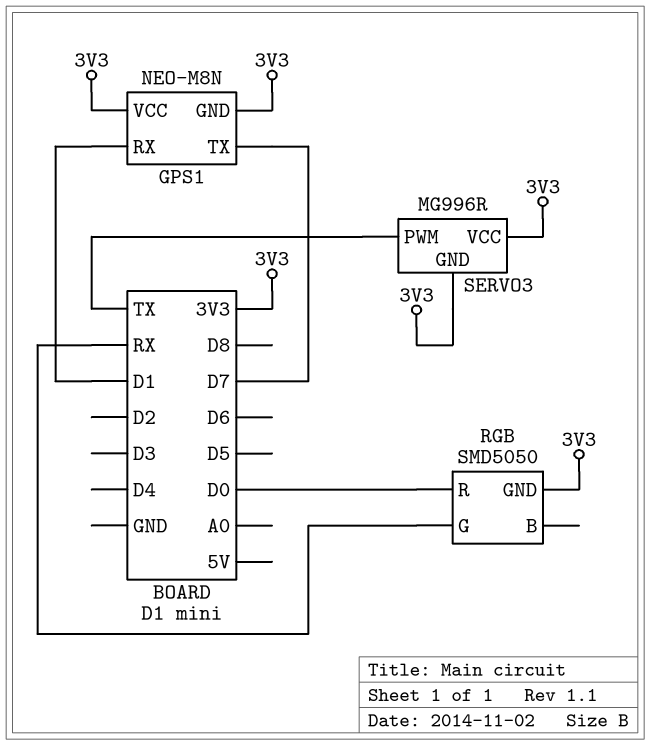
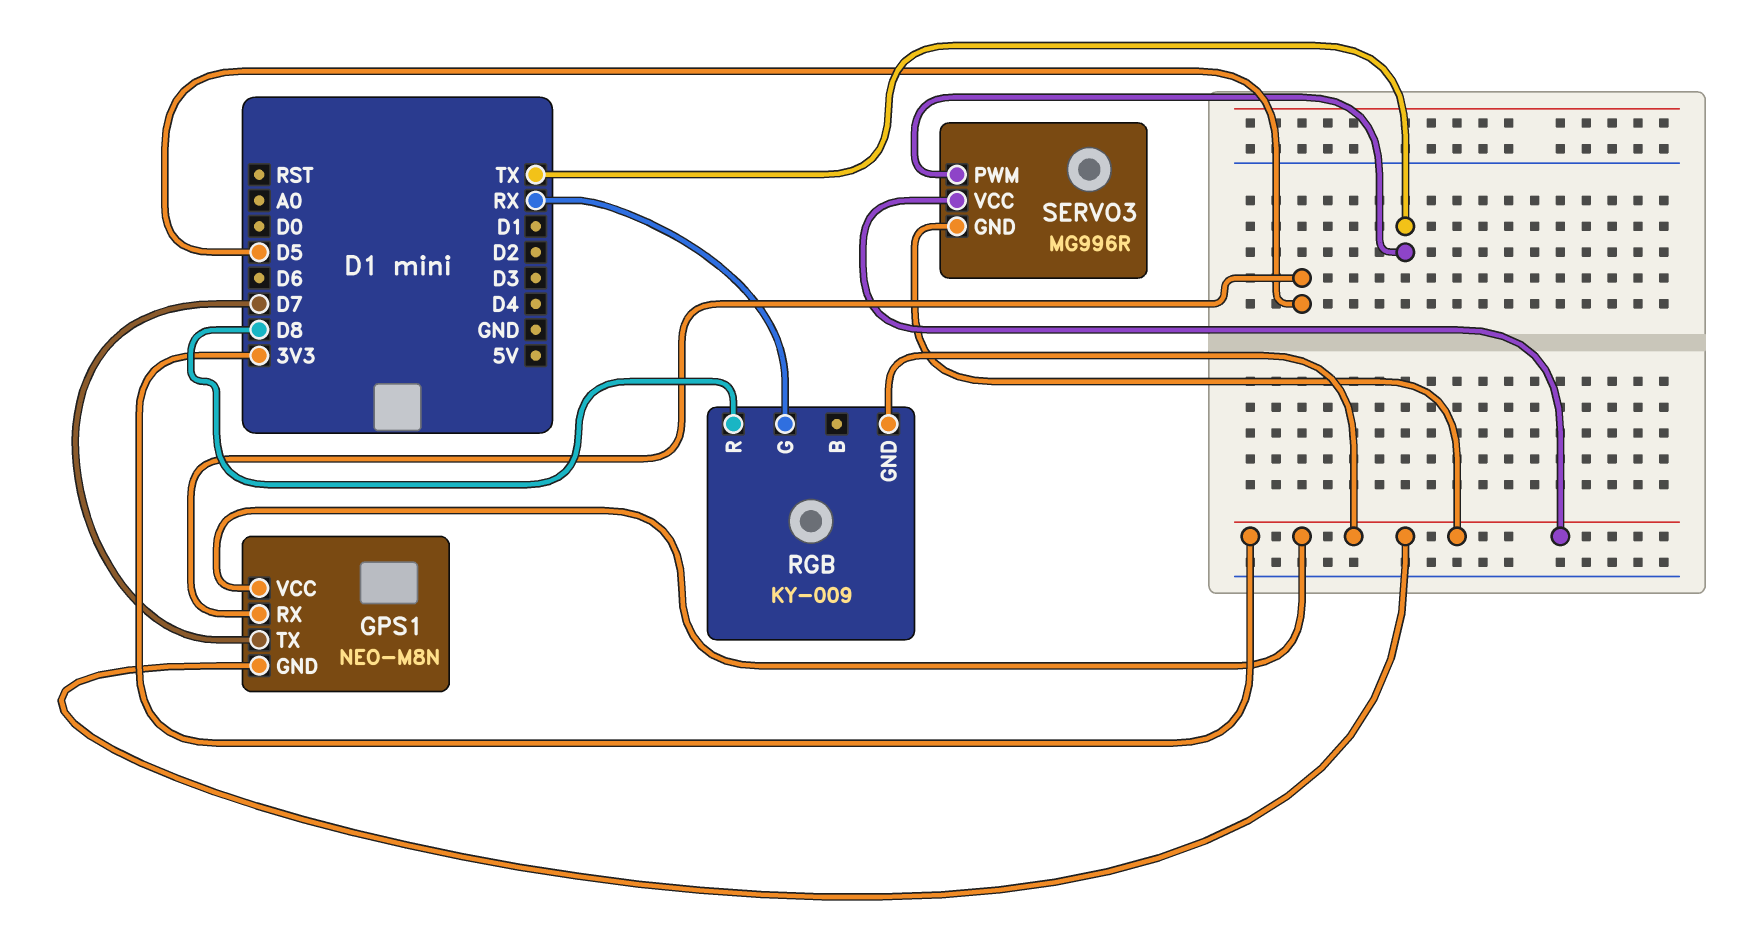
GPS1 pin RX: D1 -> D5
RGB: SMD5050 -> KY-009
RGB pin R: D0 -> D8

